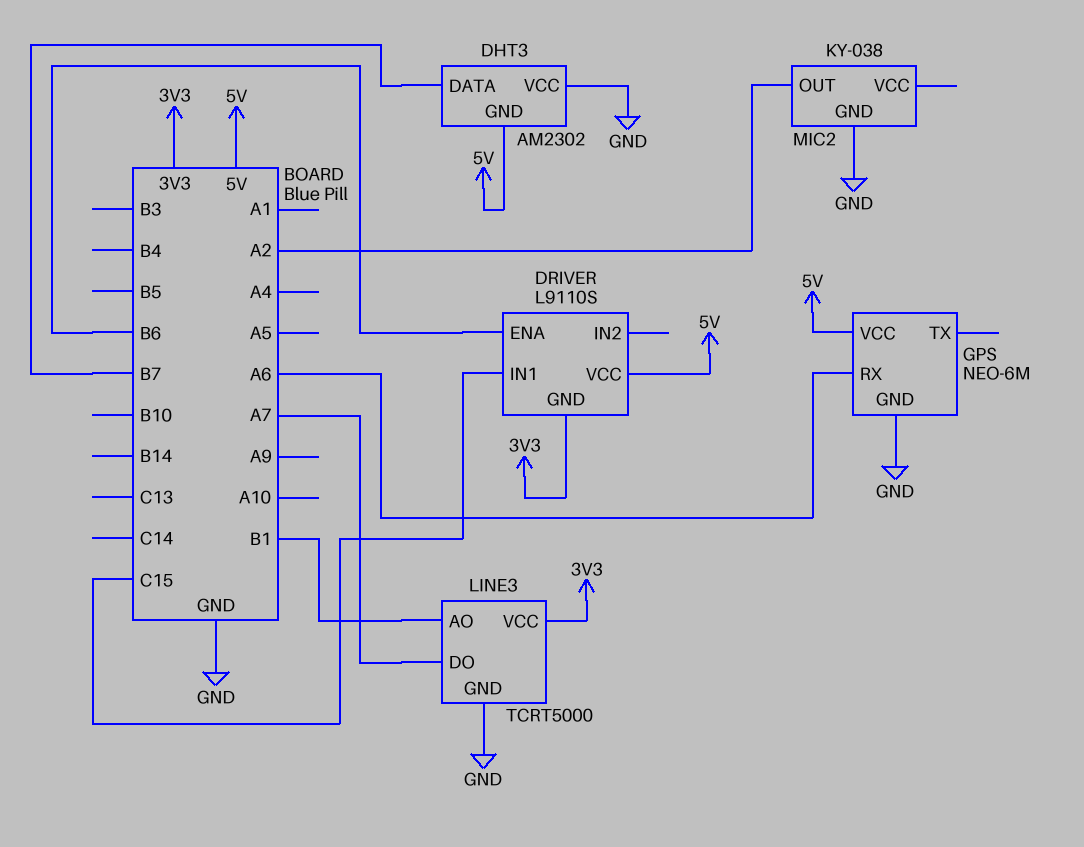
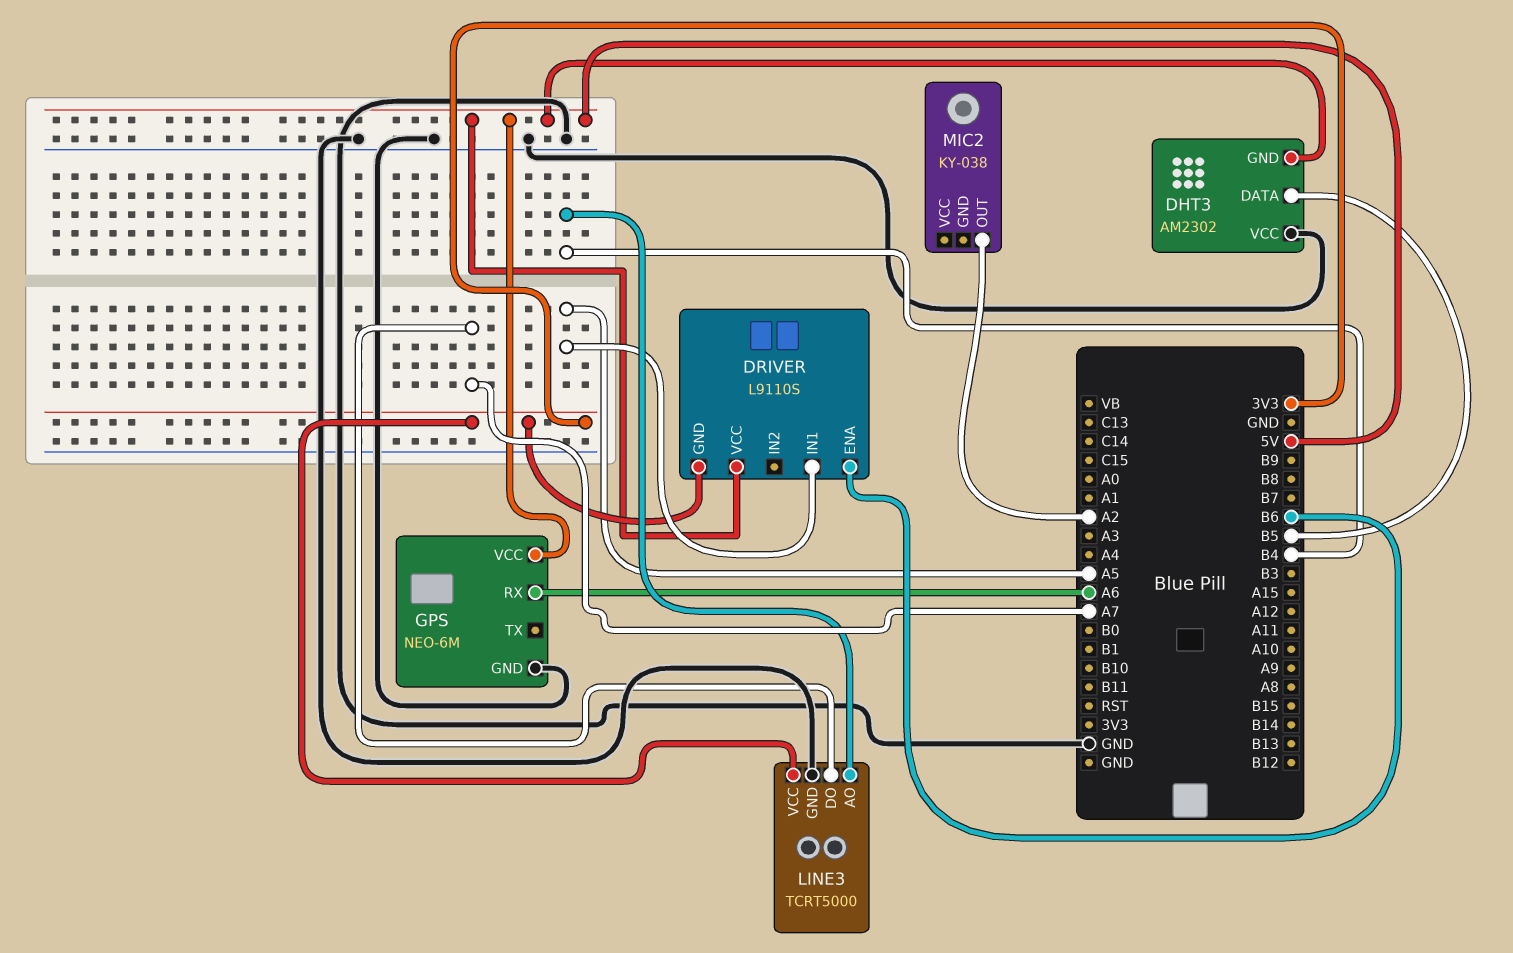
DHT3 pin DATA: B7 -> B5
DRIVER pin IN1: C15 -> A5
LINE3 pin AO: B1 -> B4
MIC2 pin GND: GND -> none

